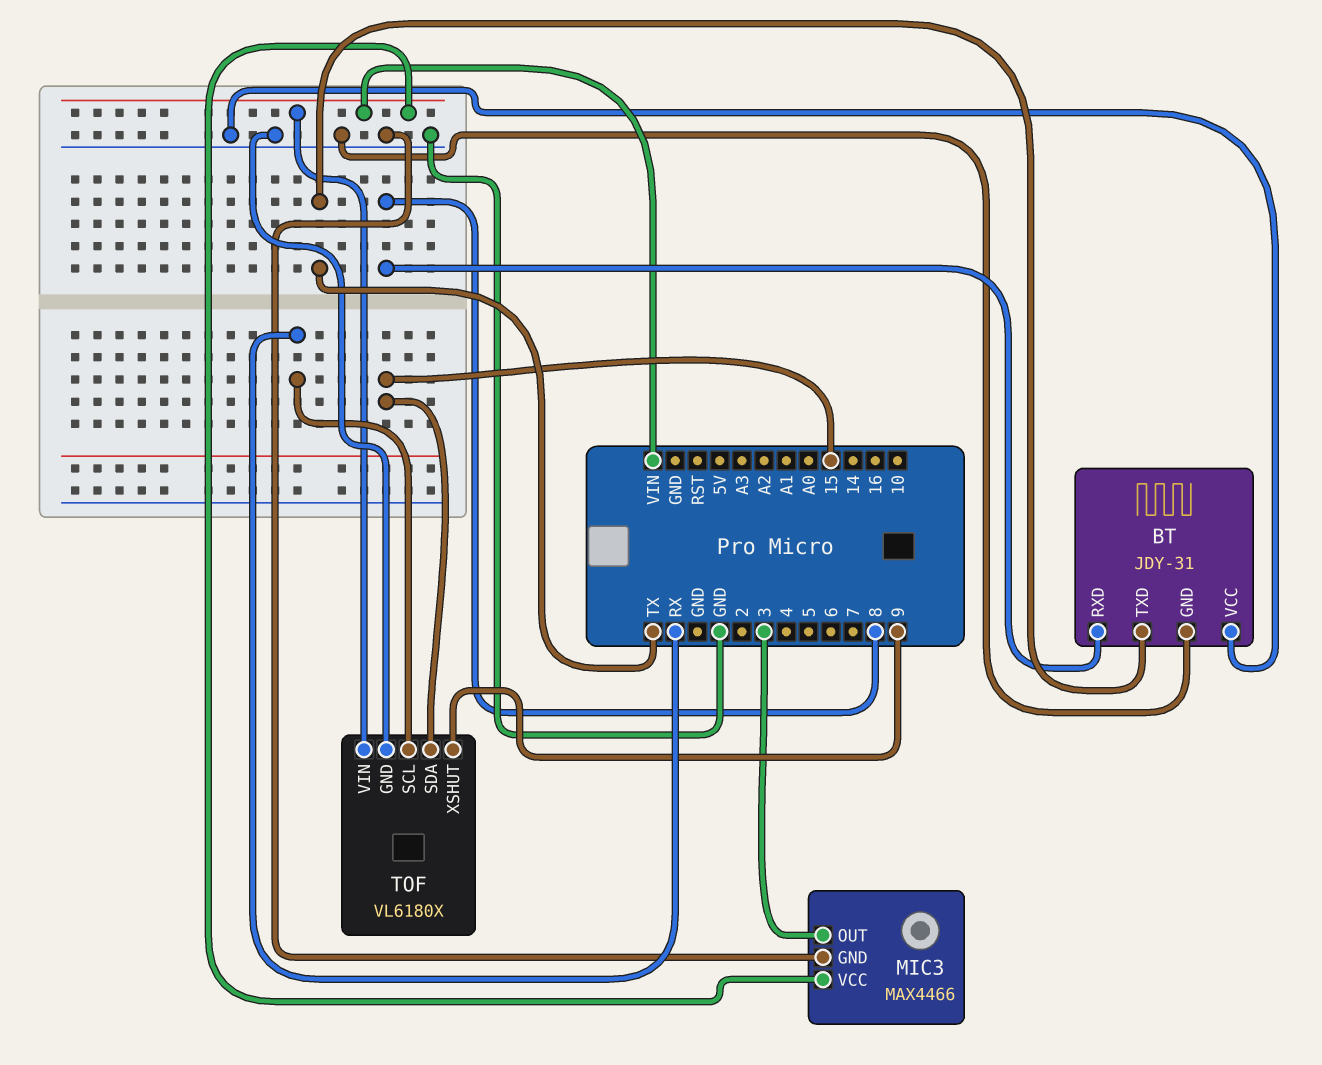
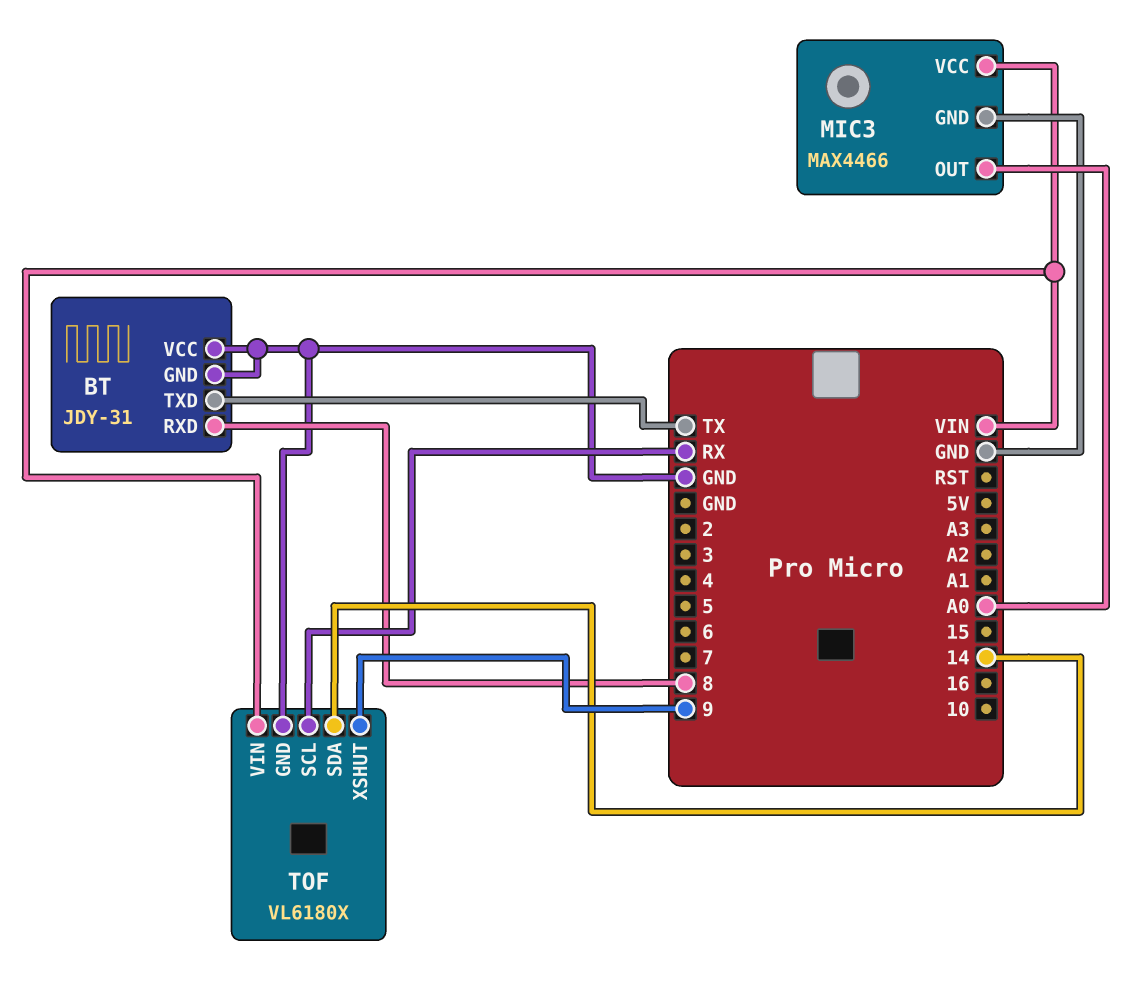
MIC3 pin OUT: 3 -> A0
TOF pin SDA: 15 -> 14

